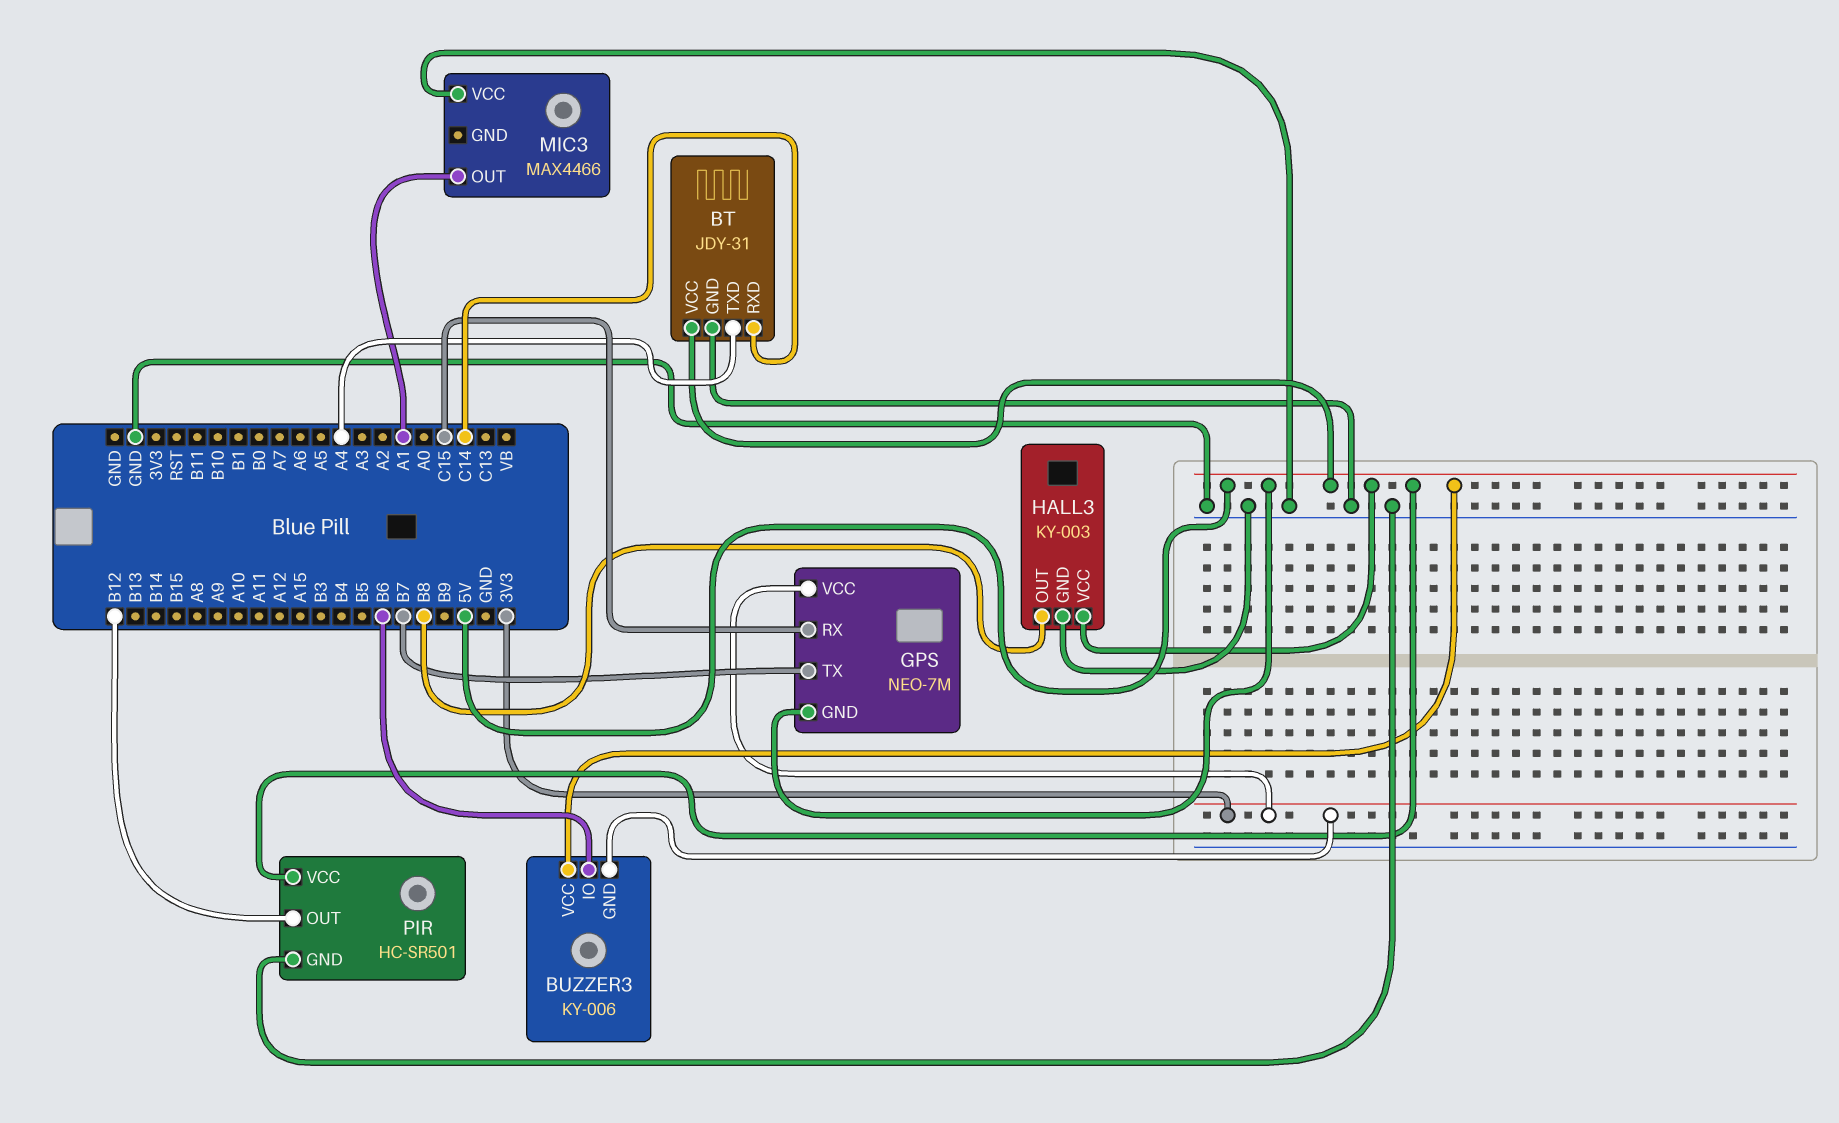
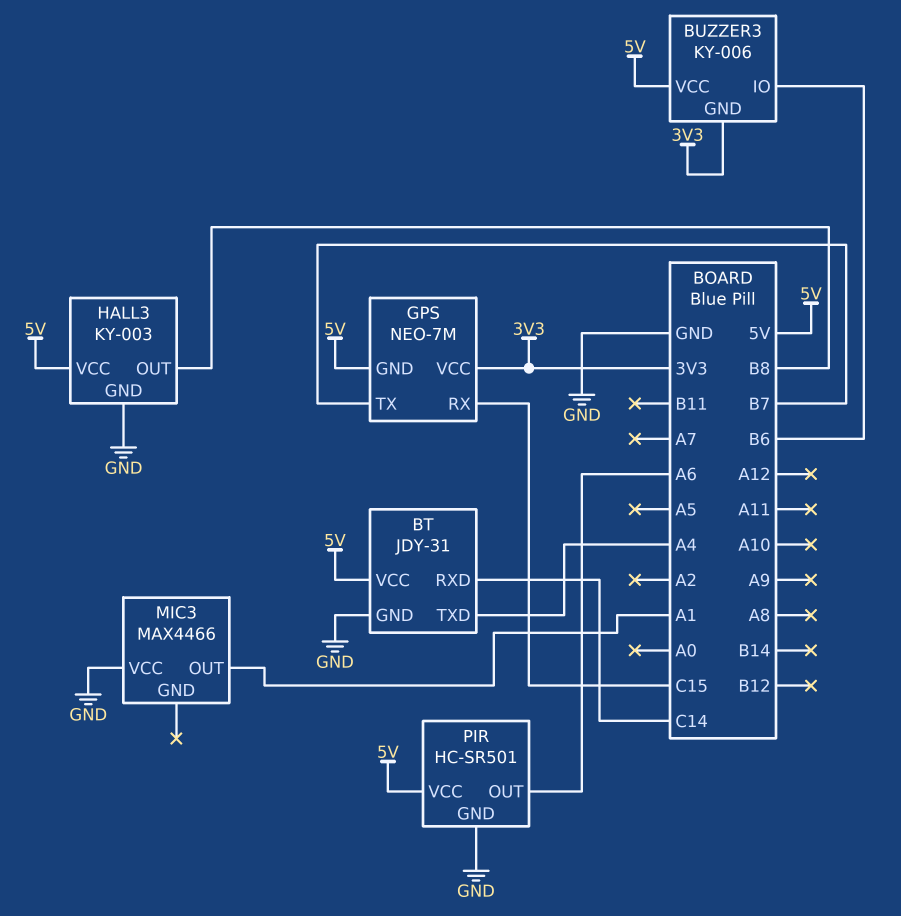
PIR pin OUT: B12 -> A6

